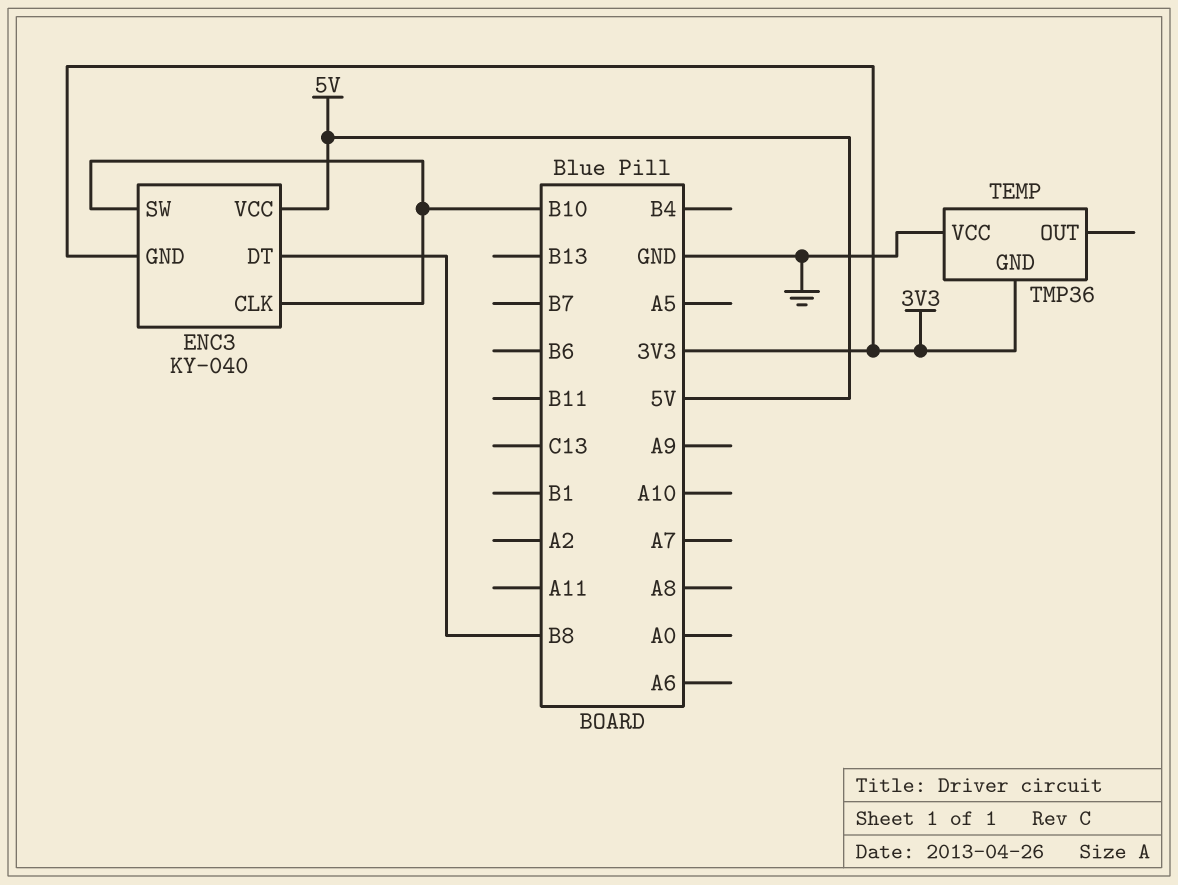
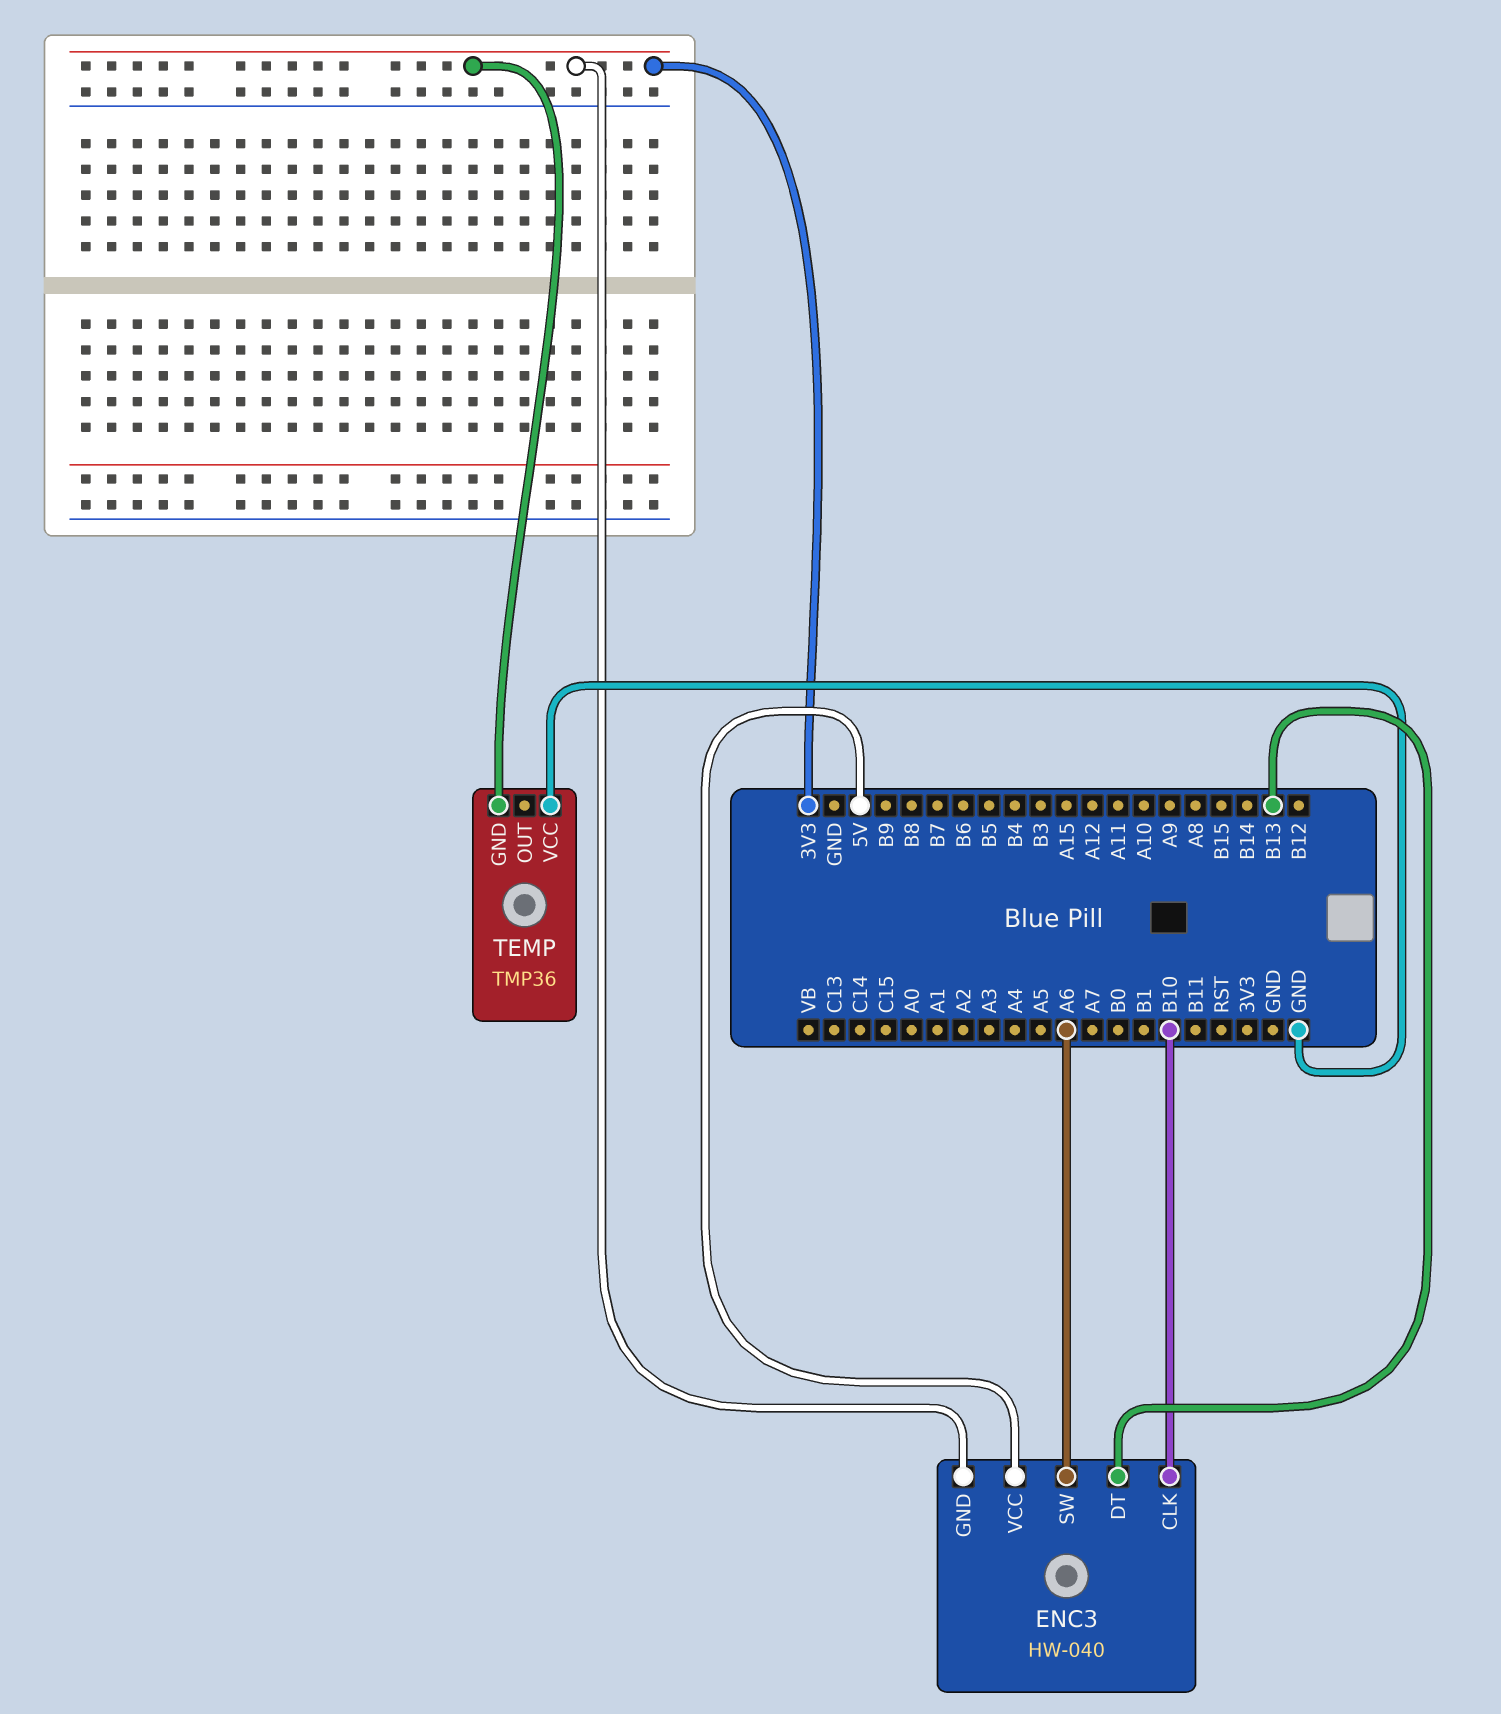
ENC3: KY-040 -> HW-040
ENC3 pin DT: B8 -> B13
ENC3 pin SW: B10 -> A6

